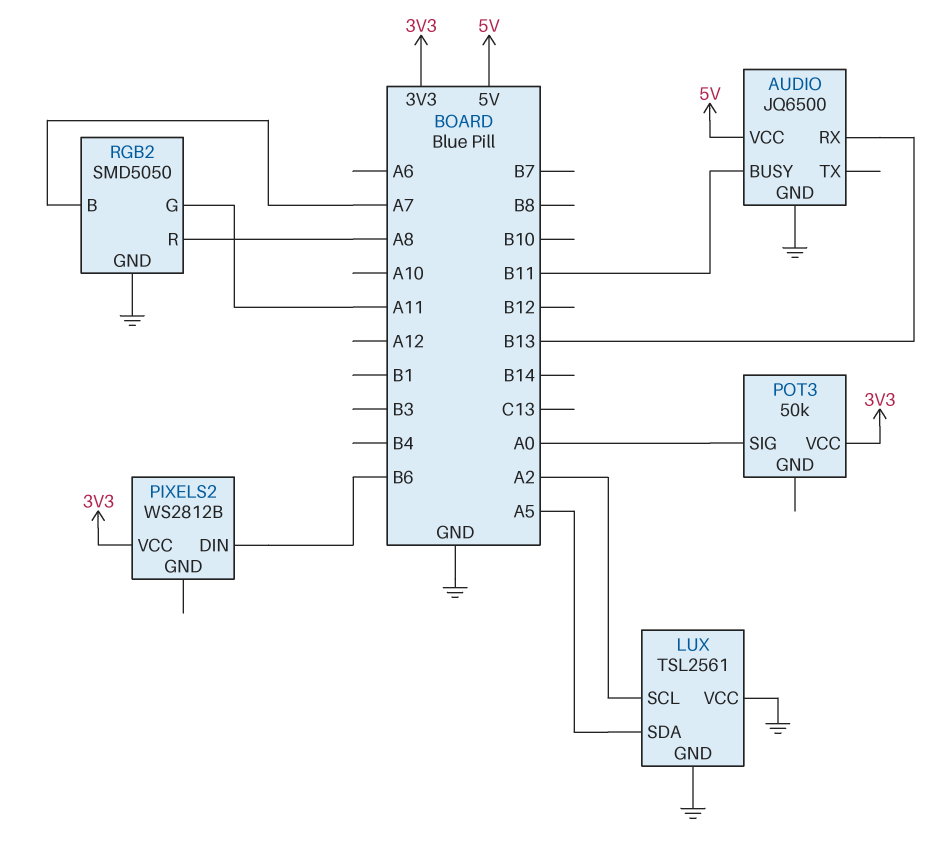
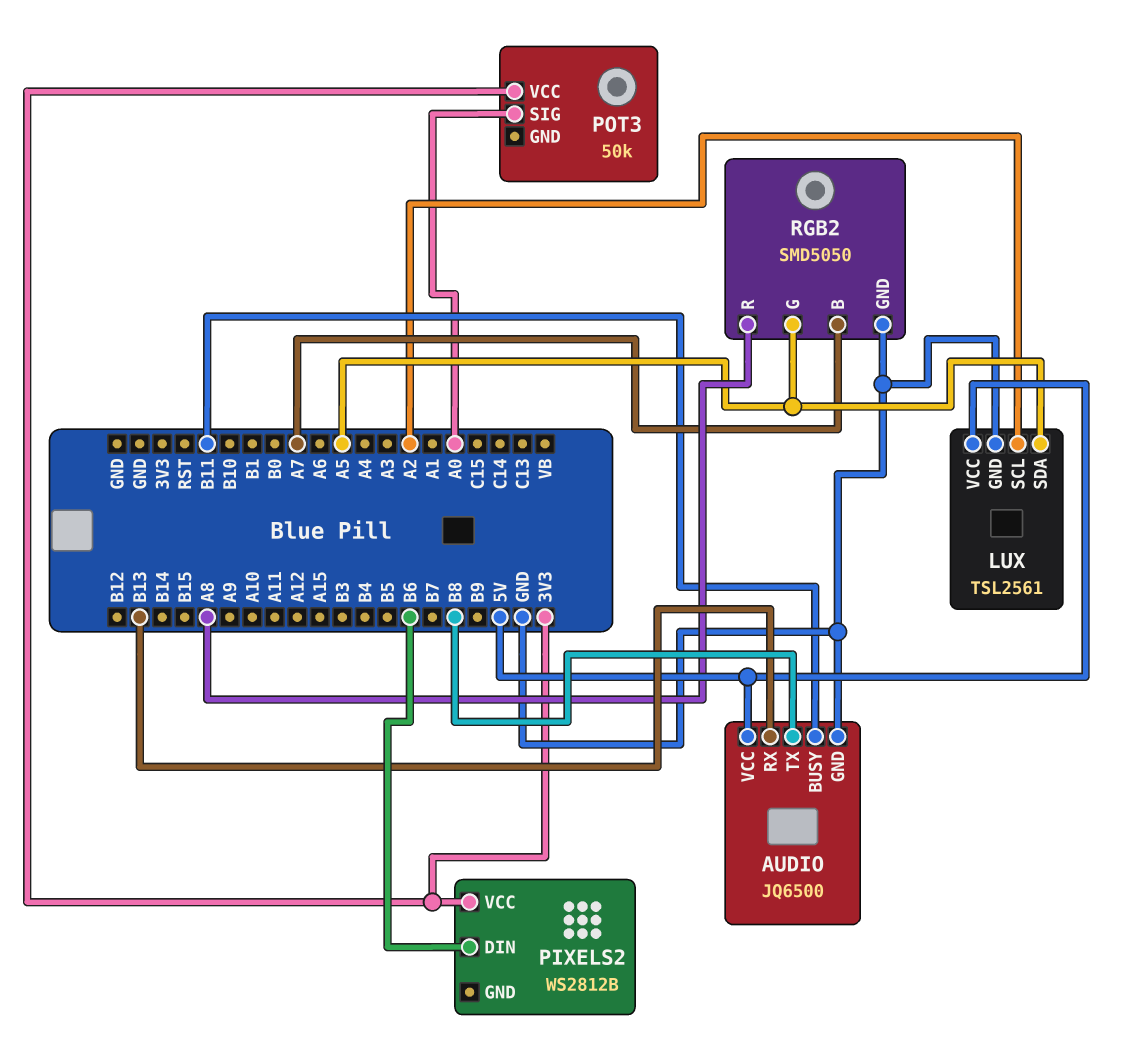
AUDIO pin TX: none -> B8
LUX pin VCC: GND -> 5V
RGB2 pin G: A11 -> A5

